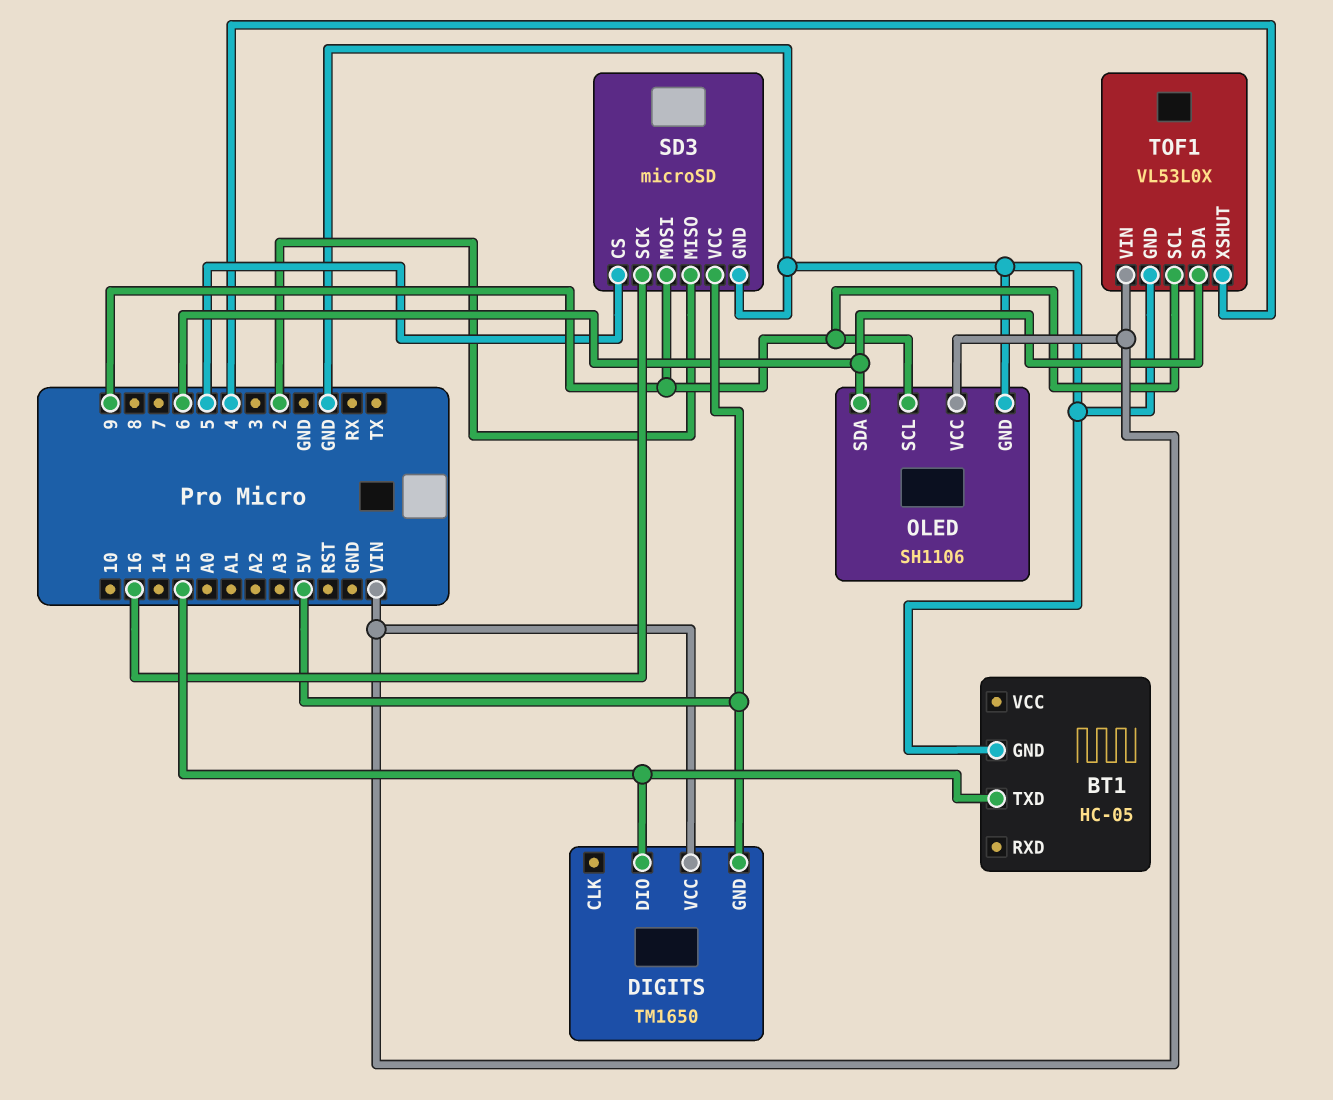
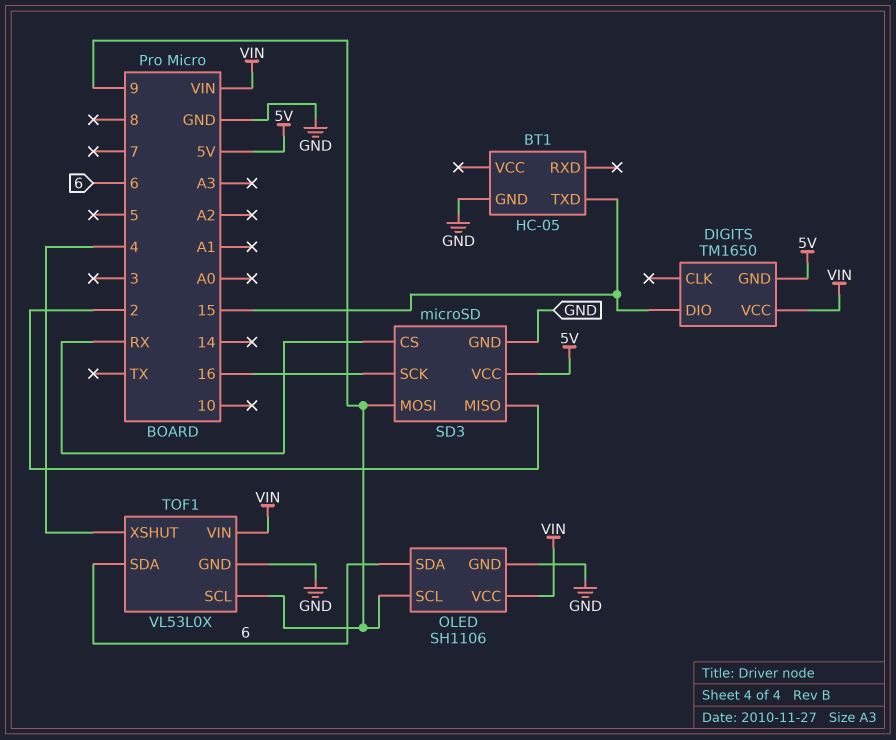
SD3 pin CS: 5 -> RX

